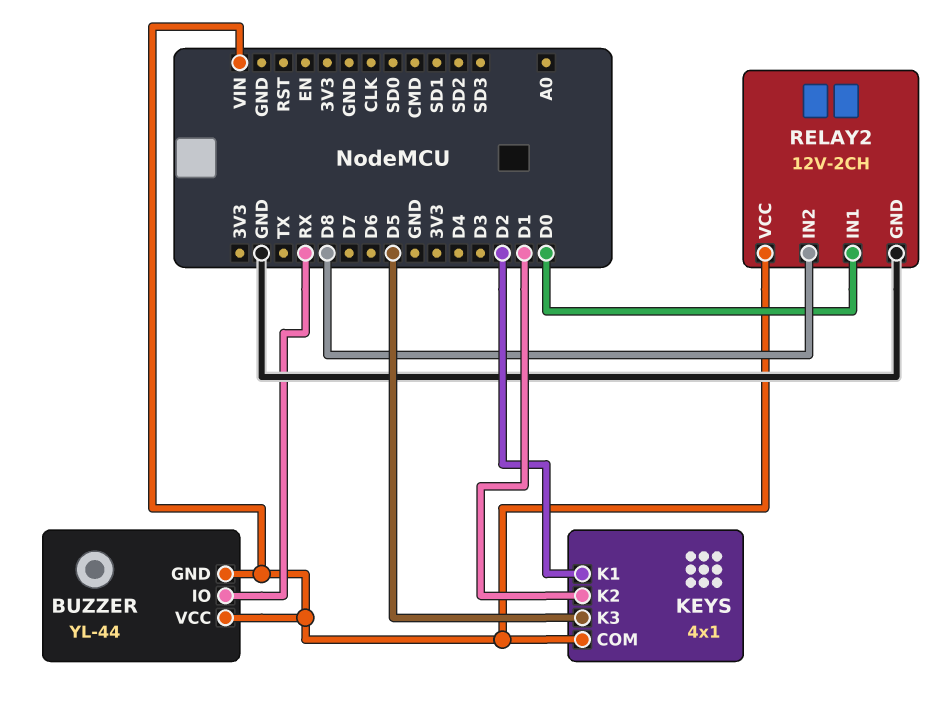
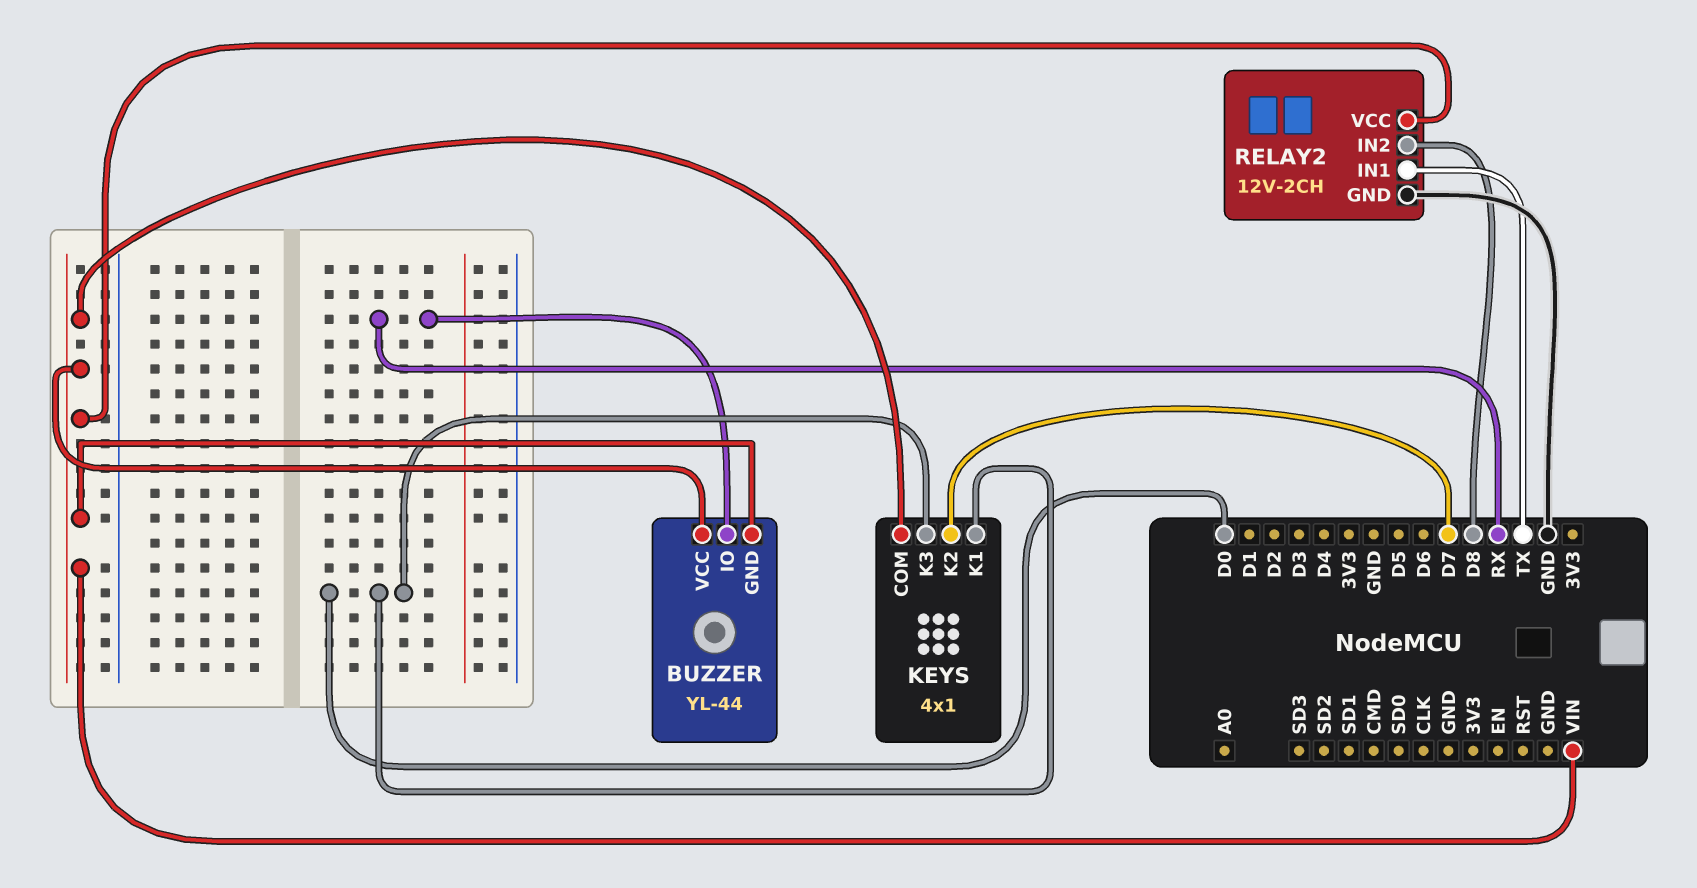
KEYS pin K1: D2 -> D0
KEYS pin K2: D1 -> D7
KEYS pin K3: D5 -> D0
RELAY2 pin IN1: D0 -> TX

